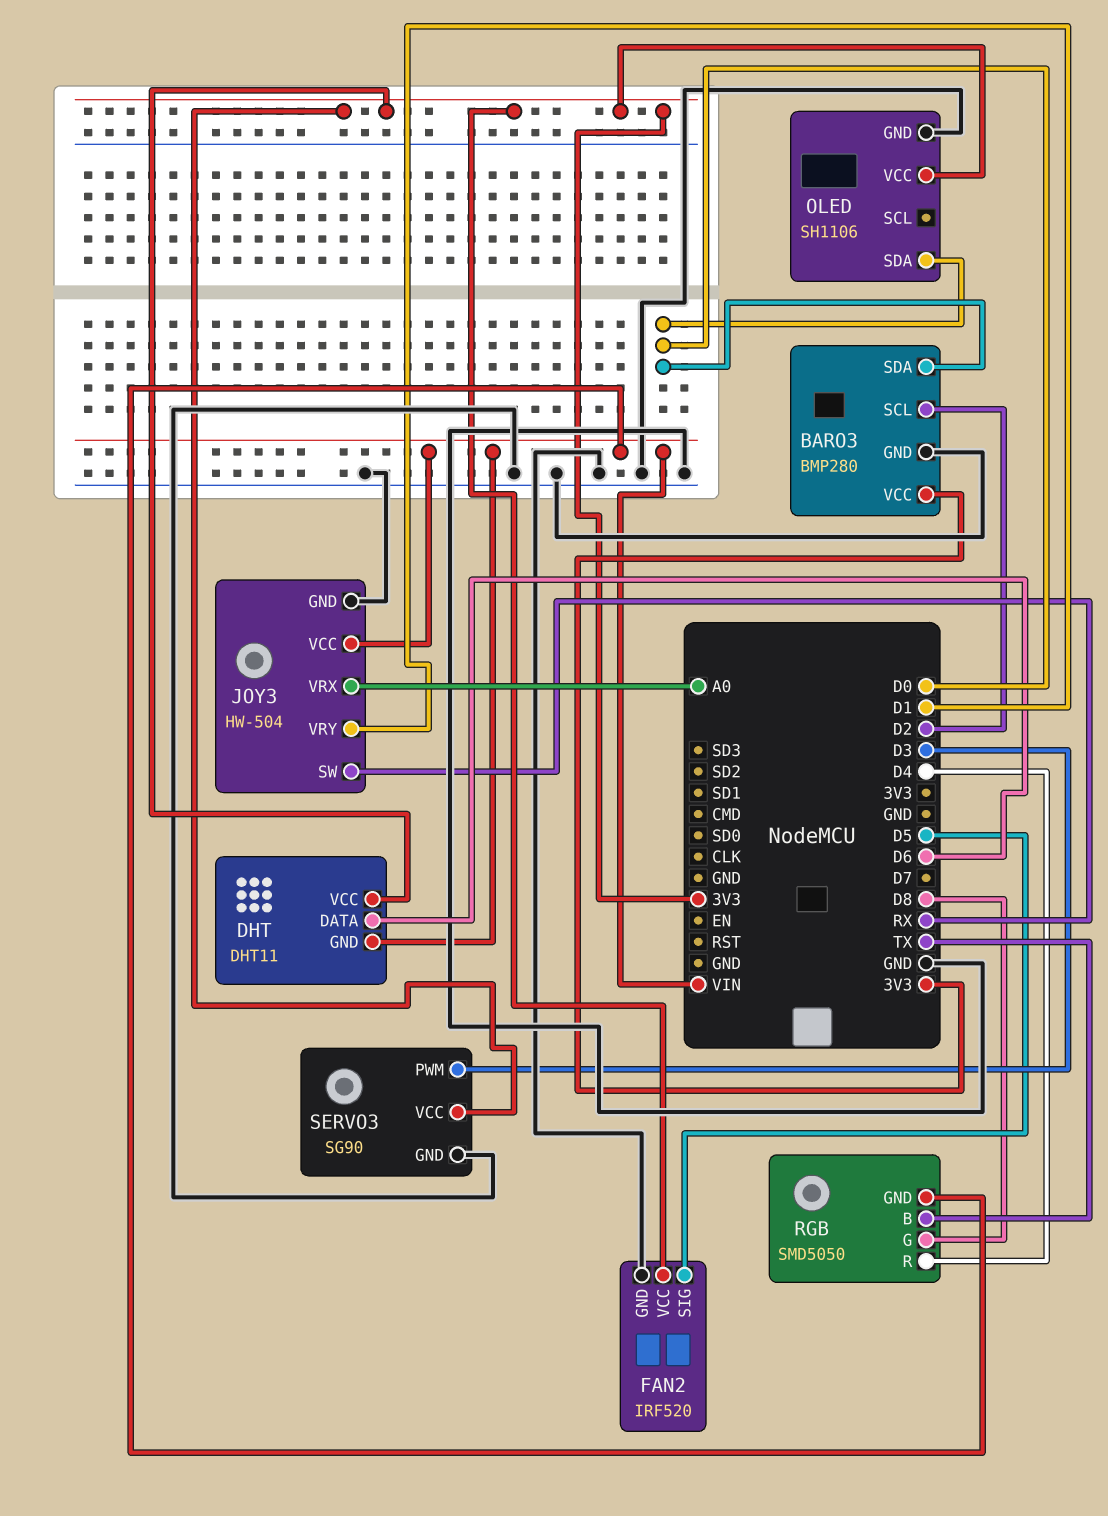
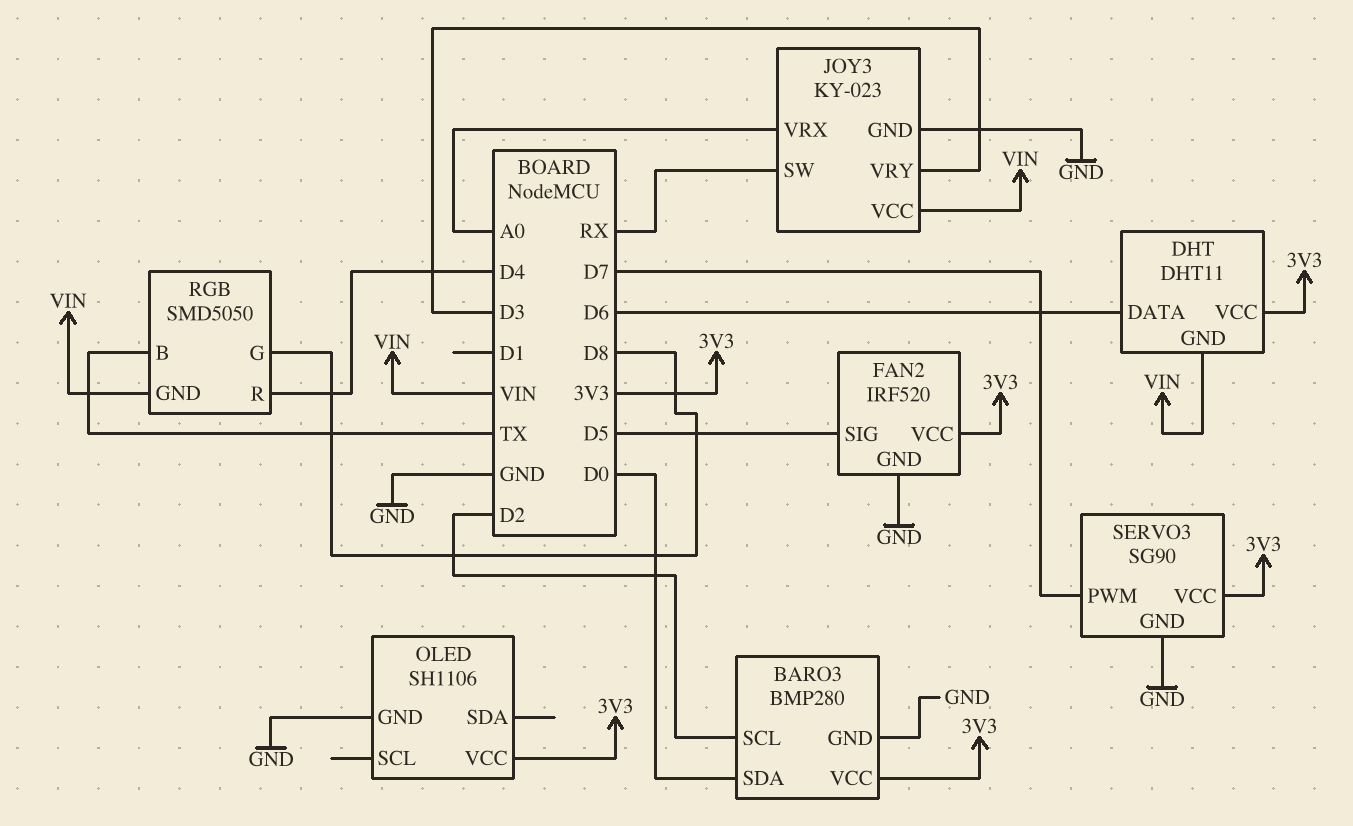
JOY3: HW-504 -> KY-023
JOY3 pin VRY: D1 -> D3
OLED pin SDA: D0 -> none
SERVO3 pin PWM: D3 -> D7

